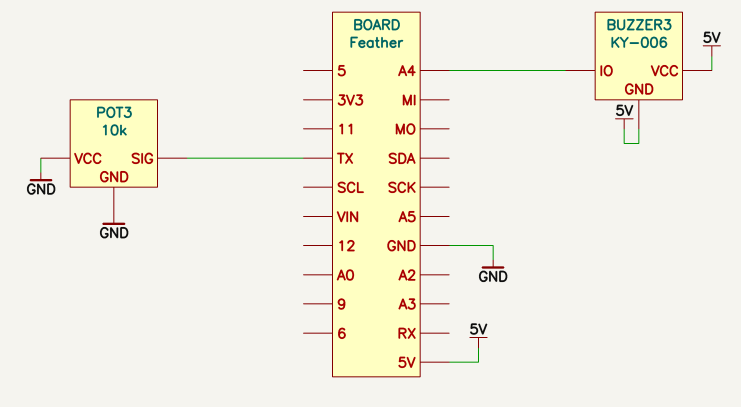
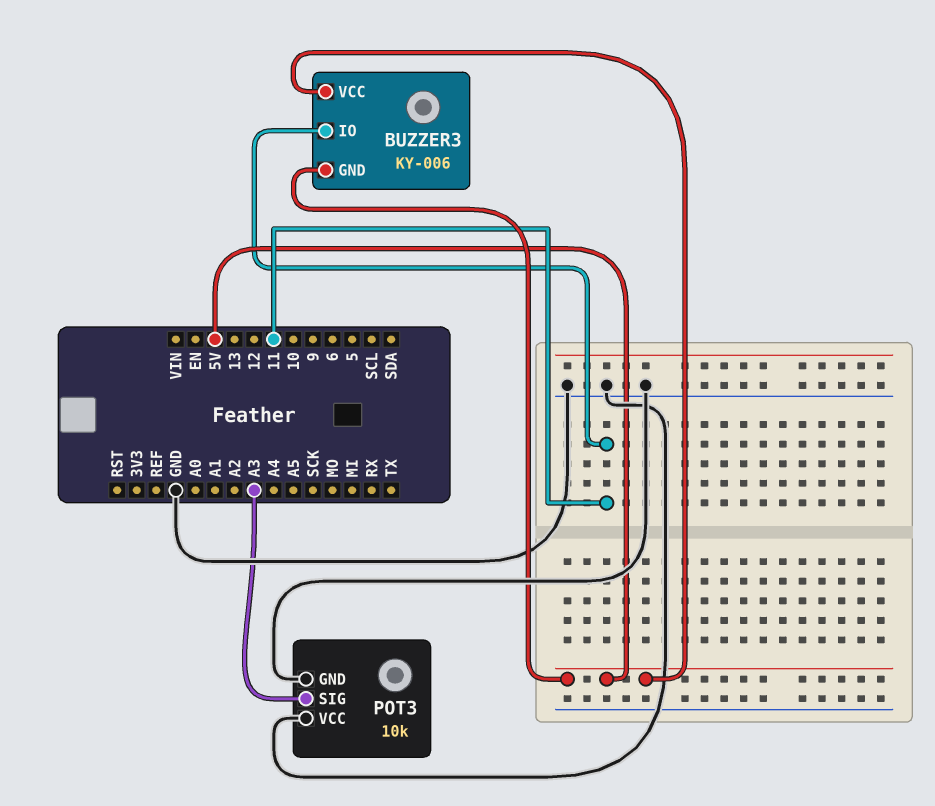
BUZZER3 pin IO: A4 -> 11
POT3 pin SIG: TX -> A3

